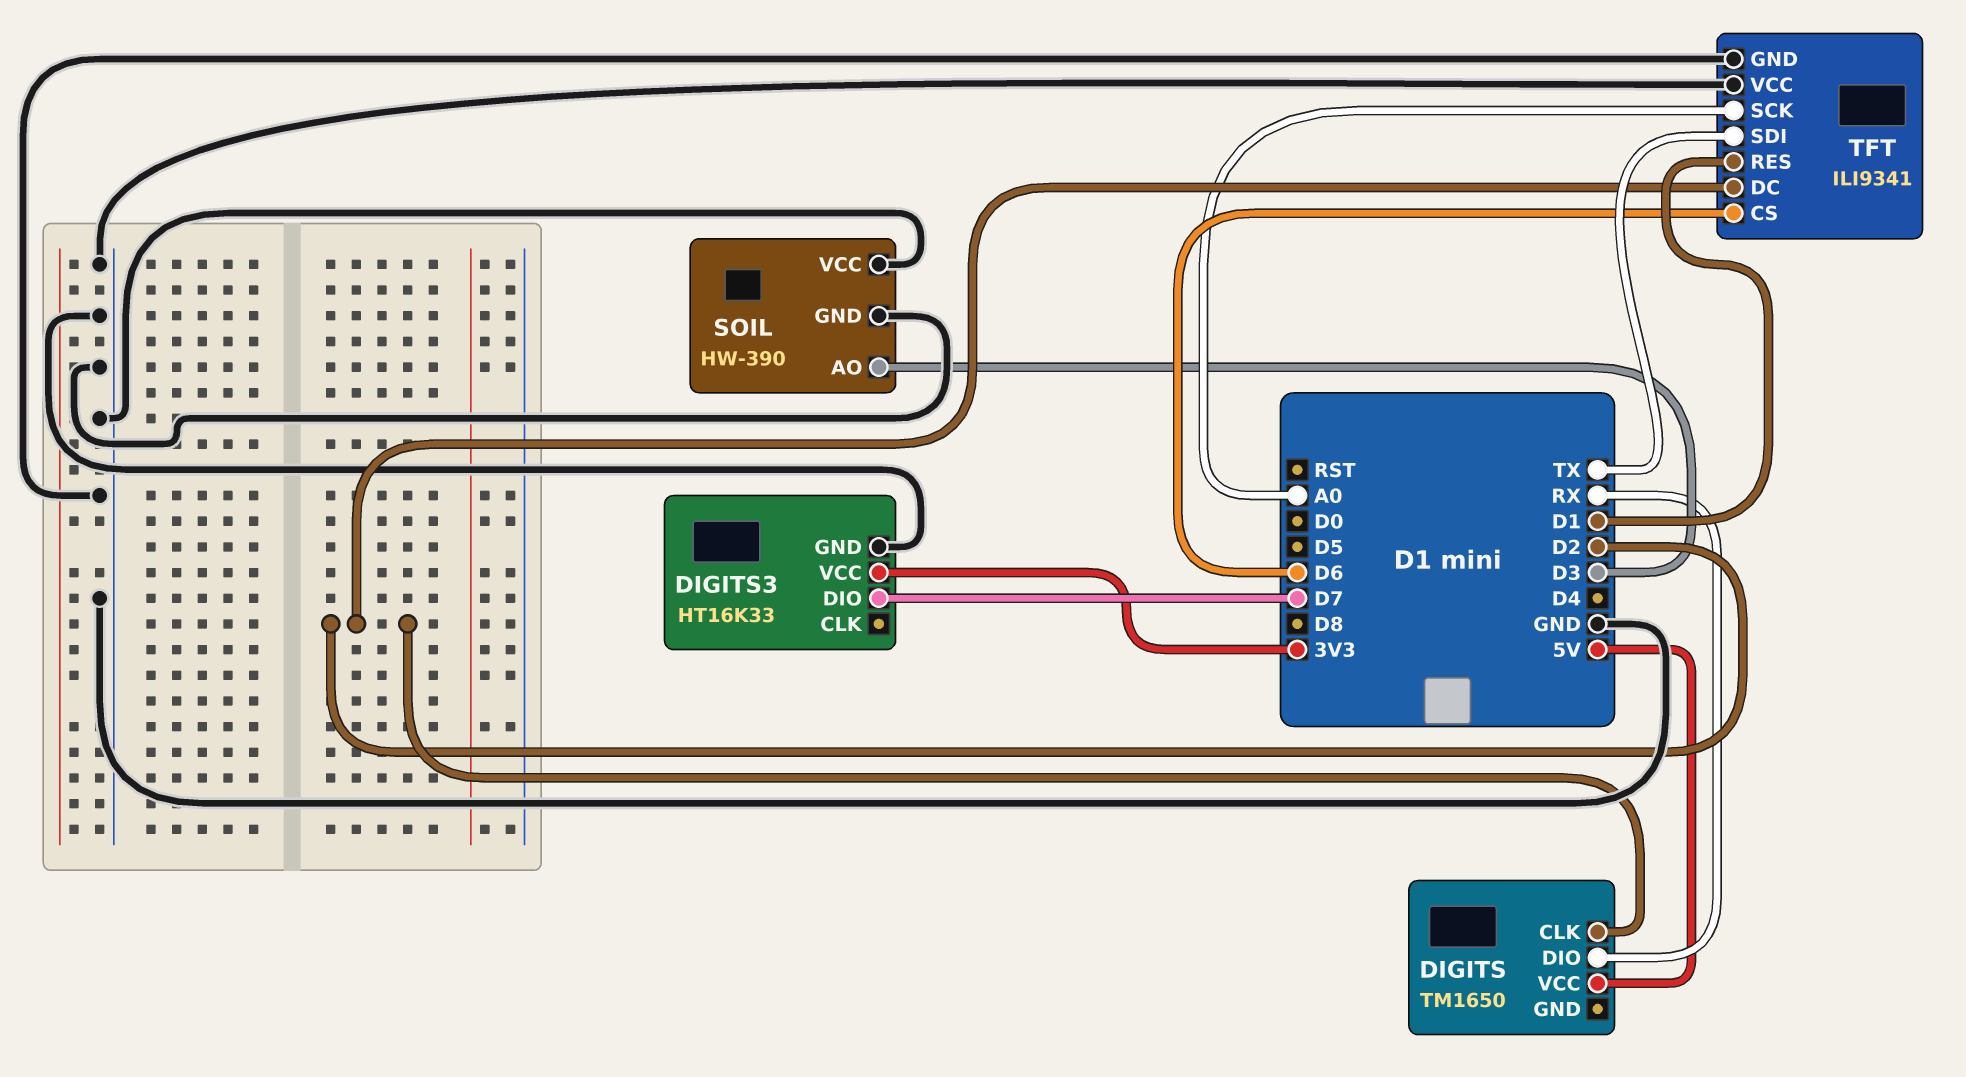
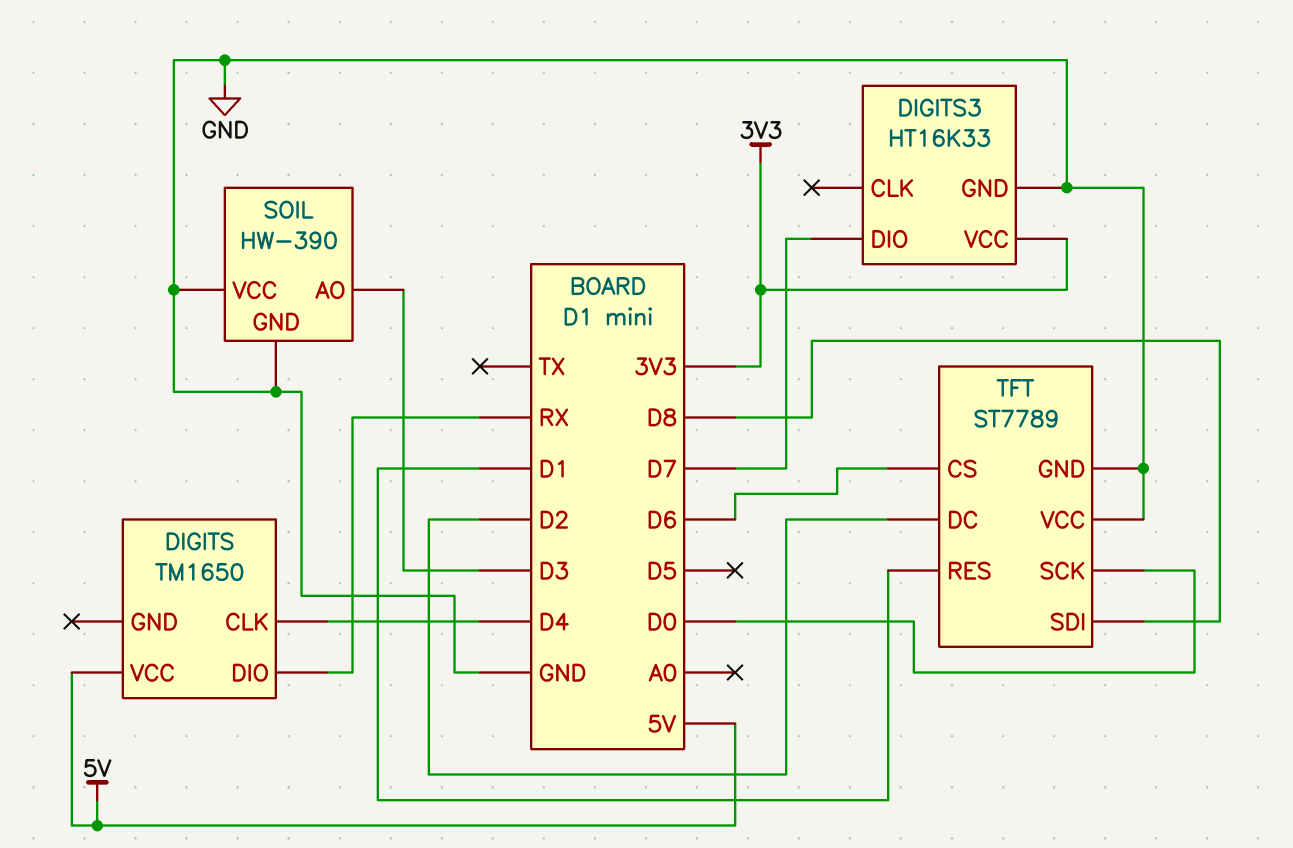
DIGITS pin CLK: D2 -> D4
TFT: ILI9341 -> ST7789
TFT pin SCK: A0 -> D0
TFT pin SDI: TX -> D8

